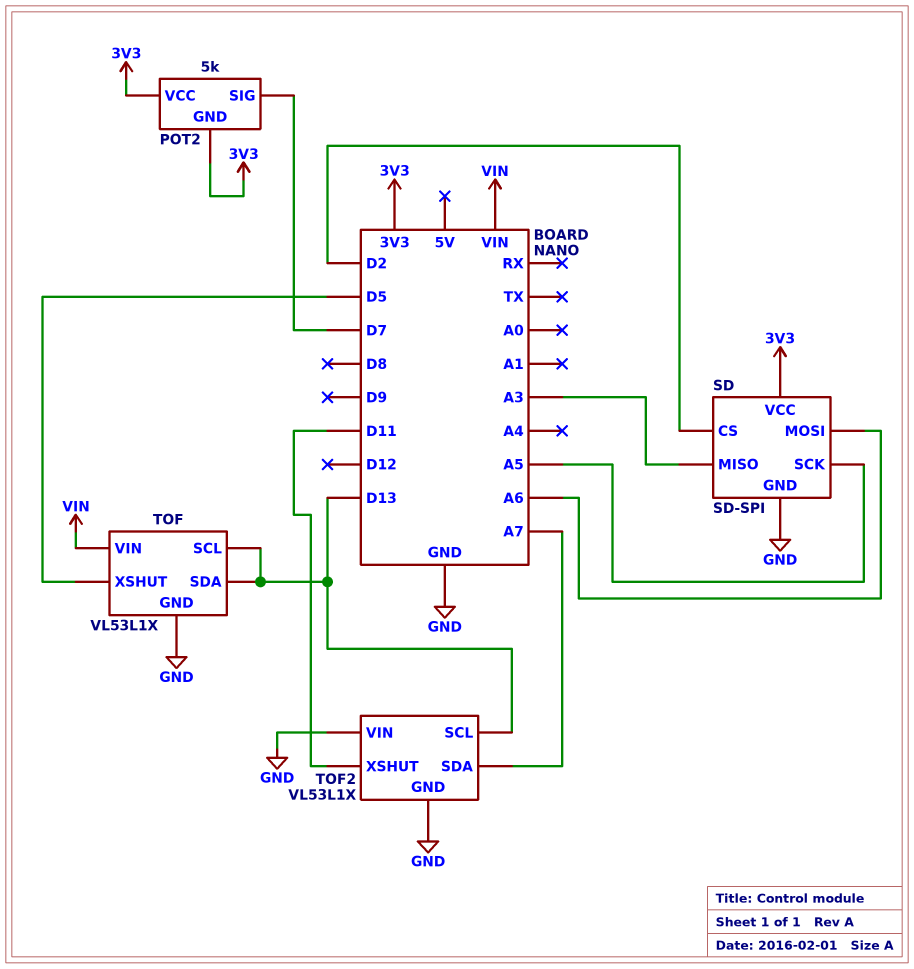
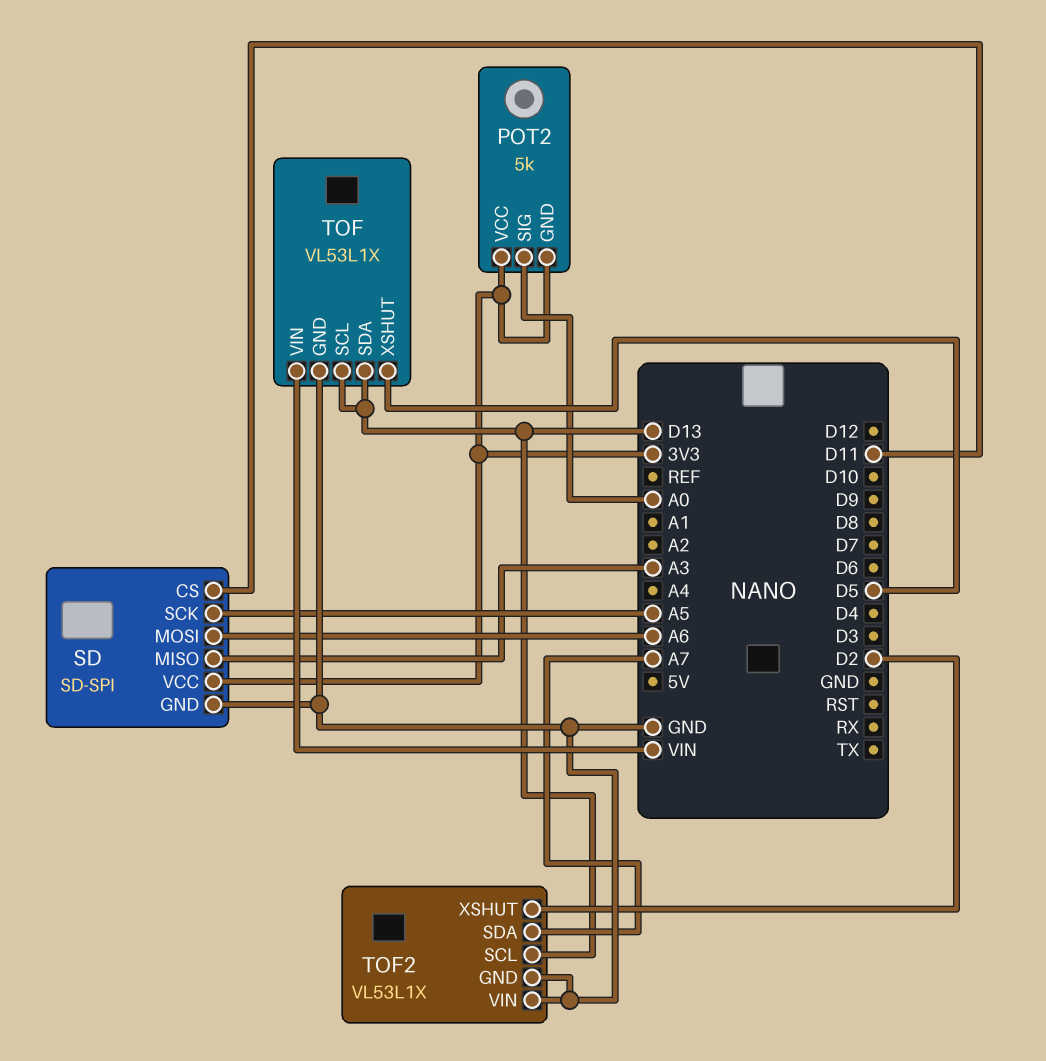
POT2 pin SIG: D7 -> A0
SD pin CS: D2 -> D11
TOF2 pin XSHUT: D11 -> D2

